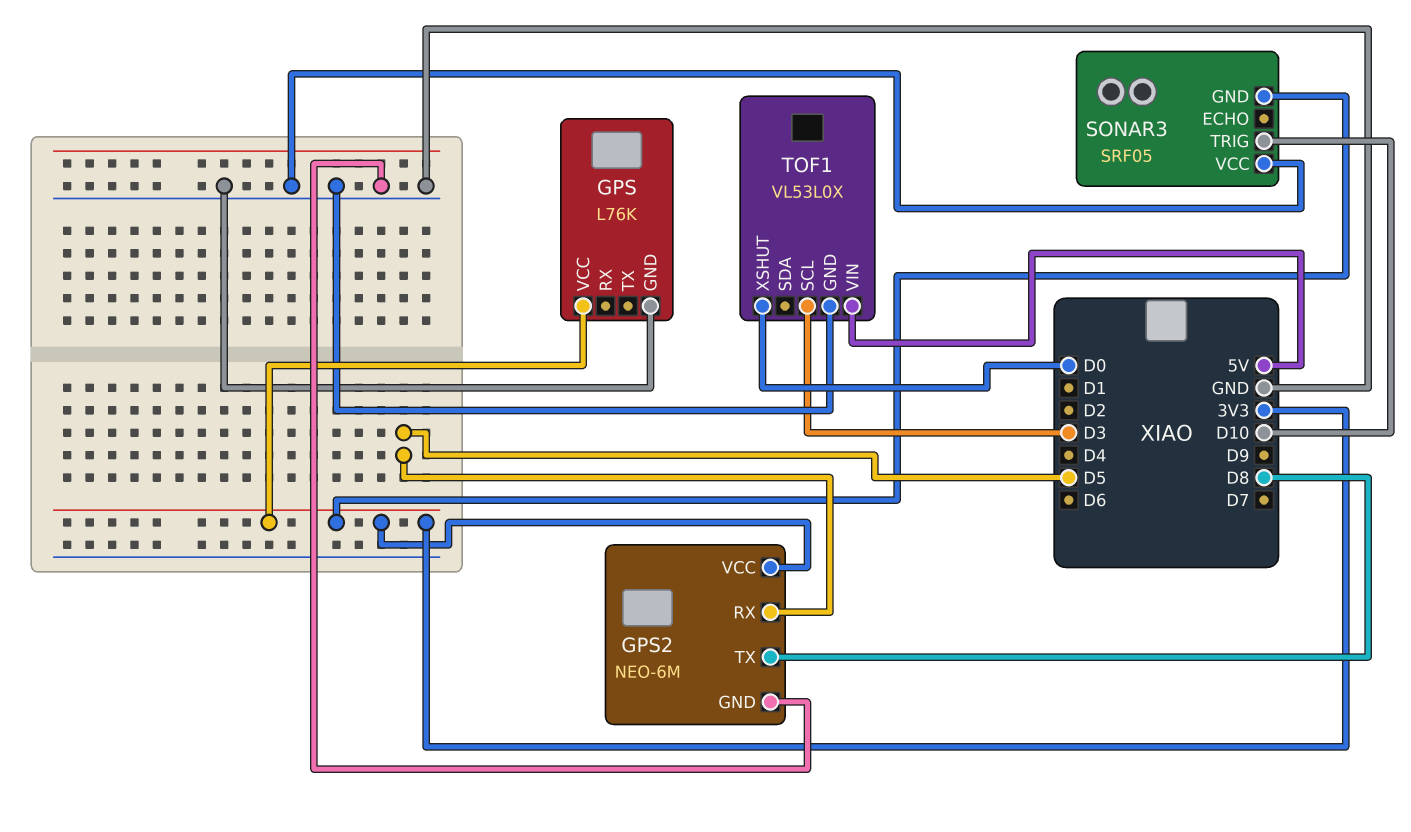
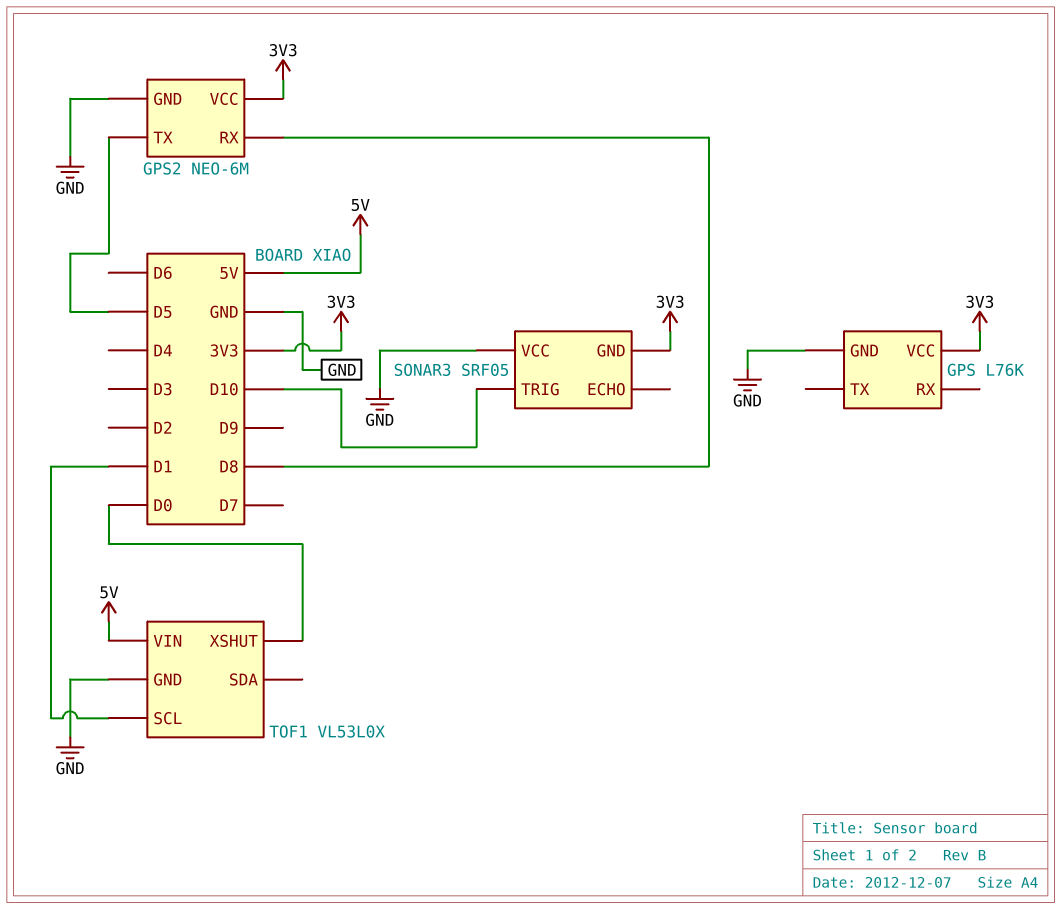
GPS2 pin RX: D5 -> D8
GPS2 pin TX: D8 -> D5
TOF1 pin SCL: D3 -> D1

